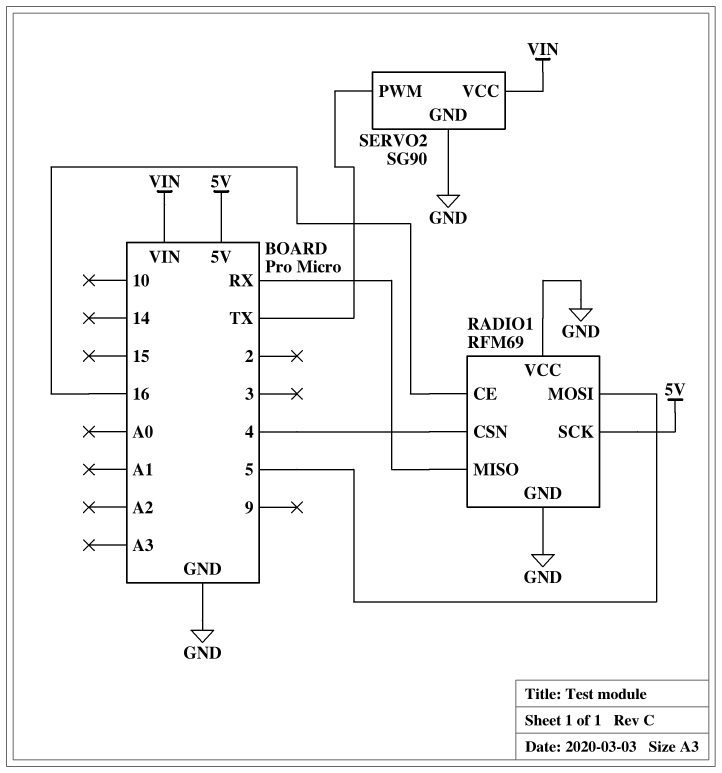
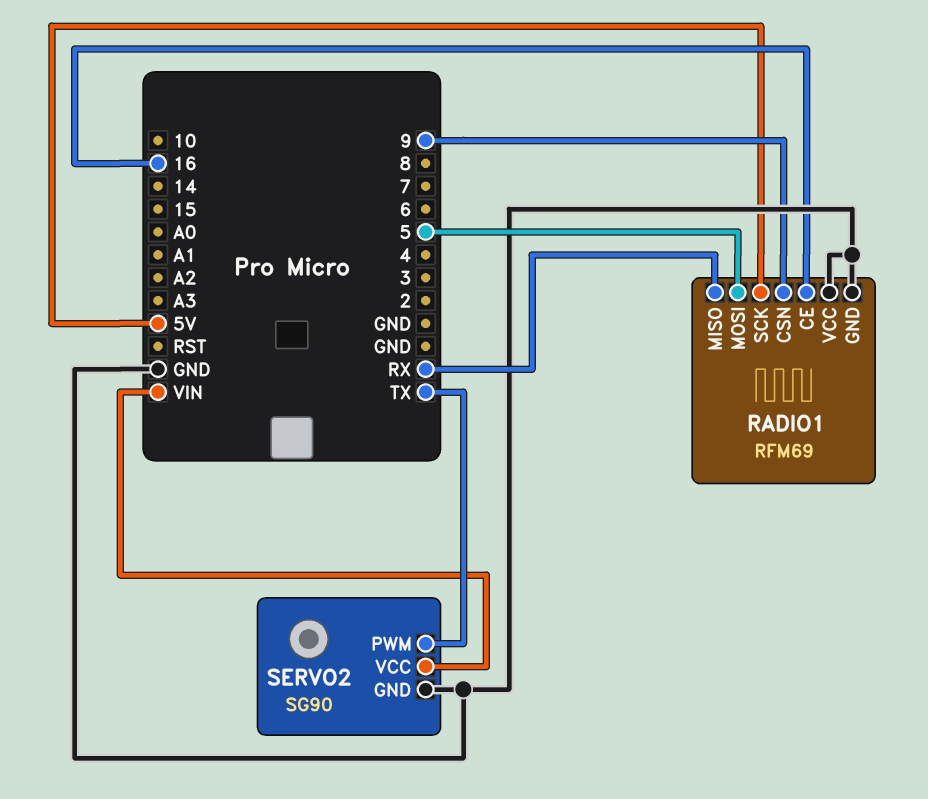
RADIO1 pin CSN: 4 -> 9

